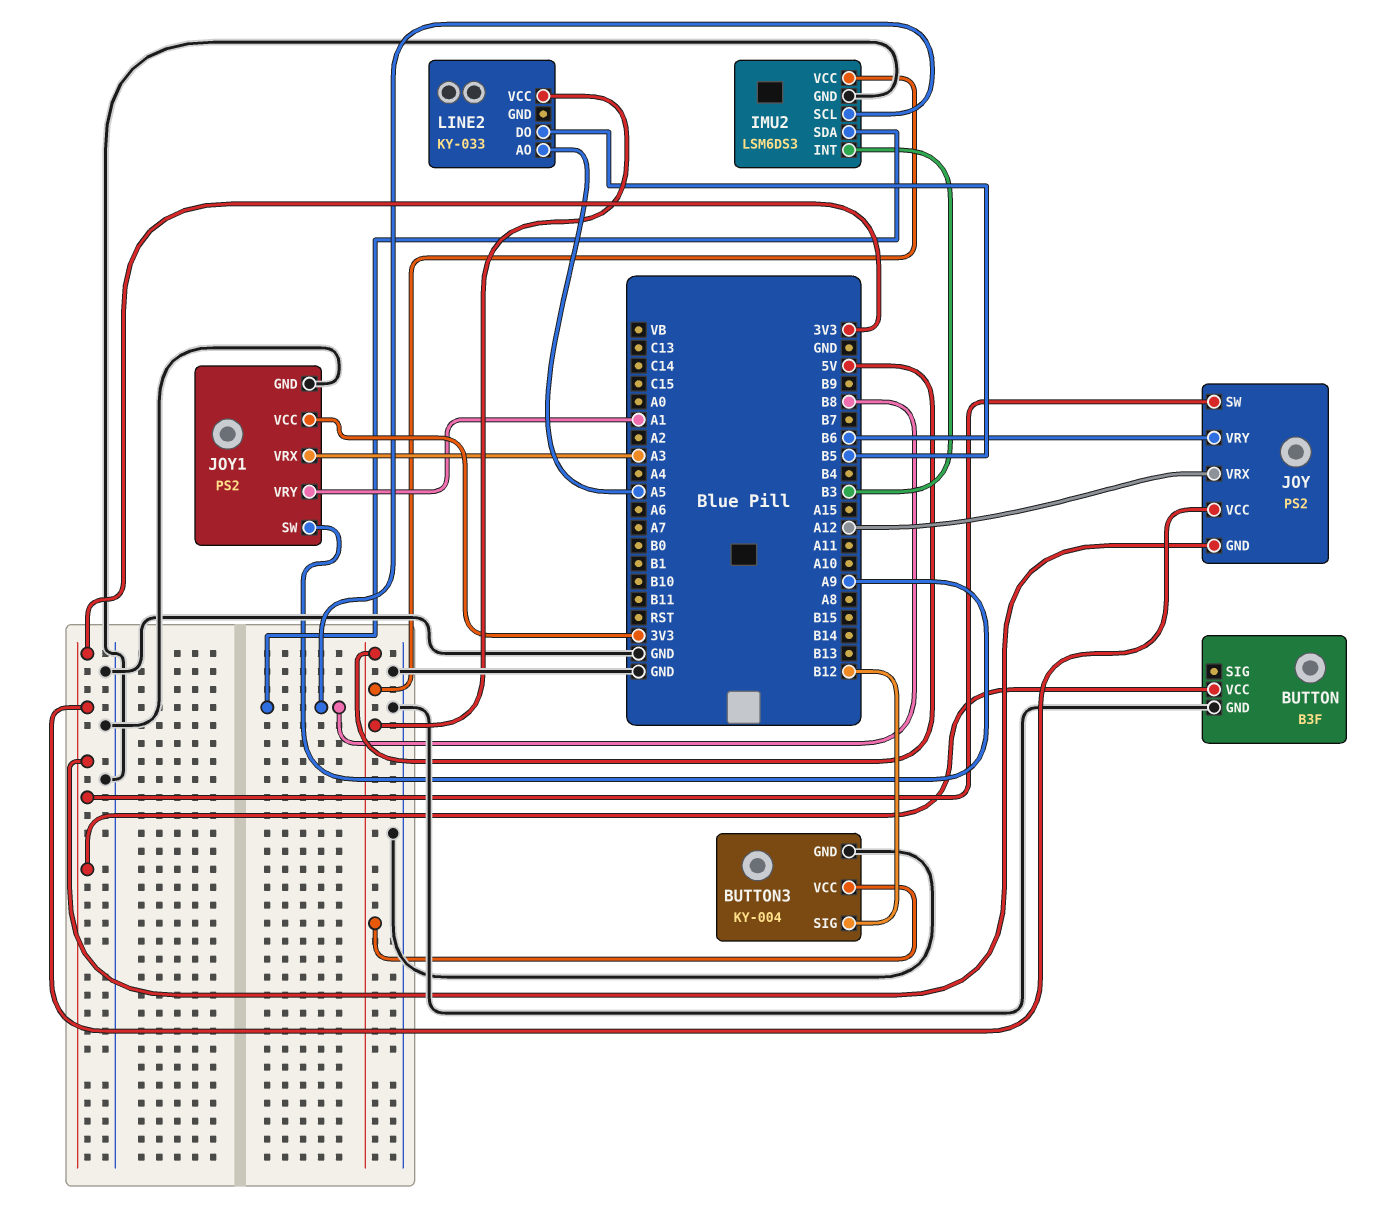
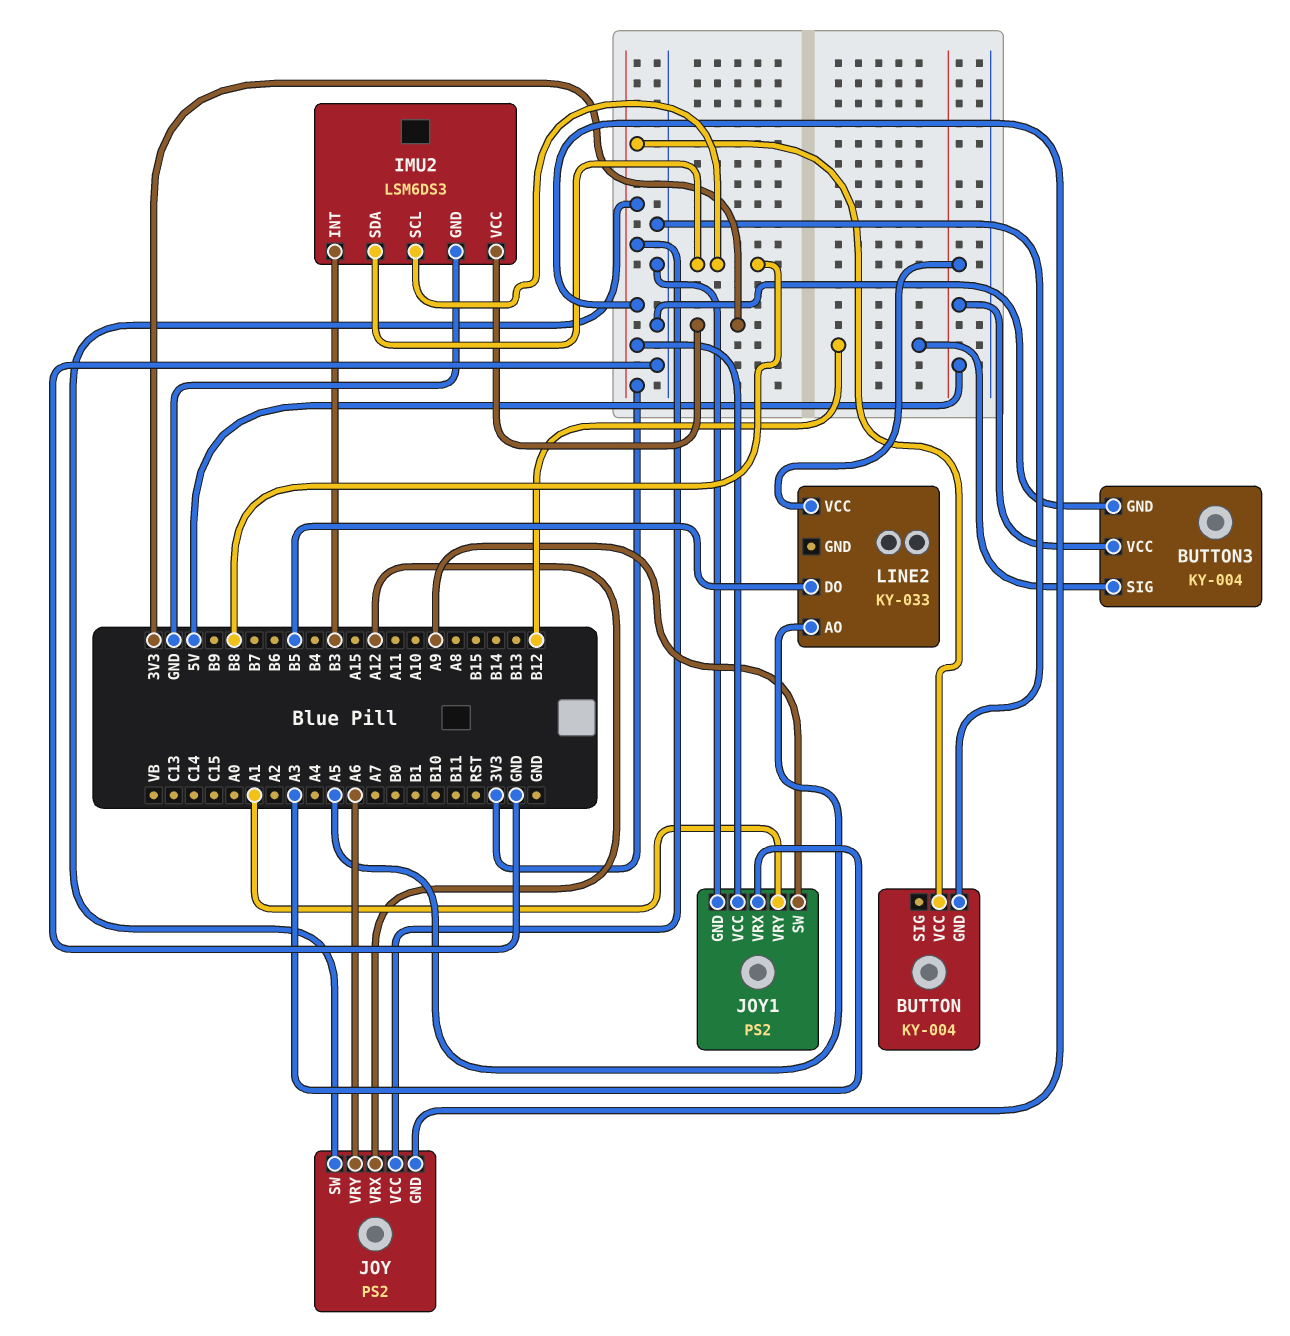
BUTTON: B3F -> KY-004
IMU2 pin VCC: 5V -> 3V3
JOY pin VRY: B6 -> A6

